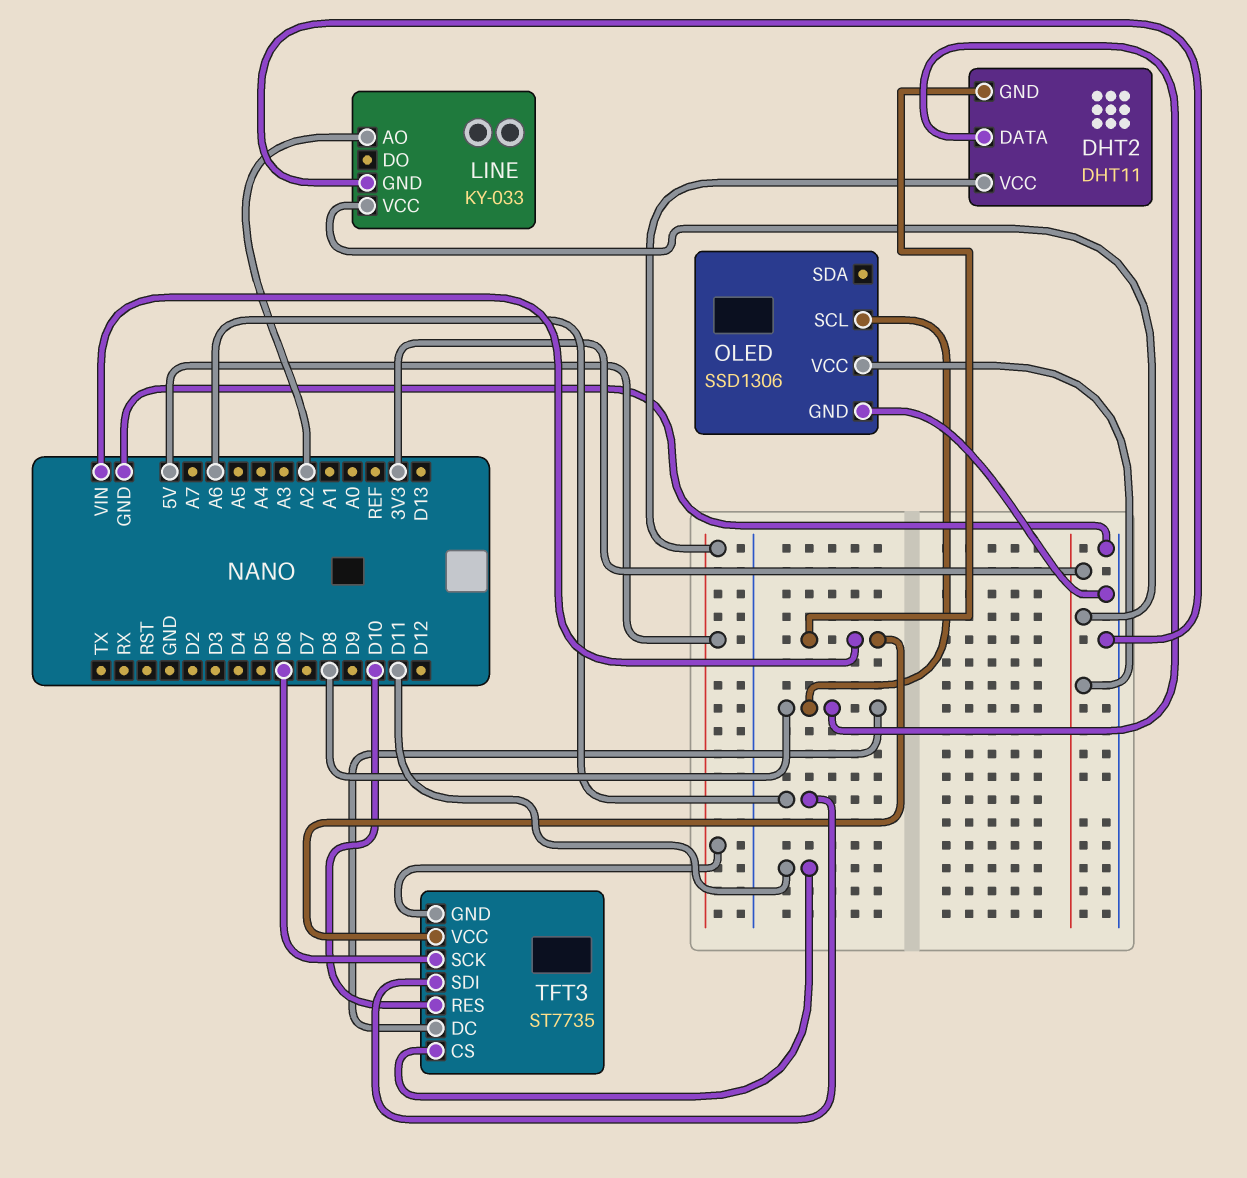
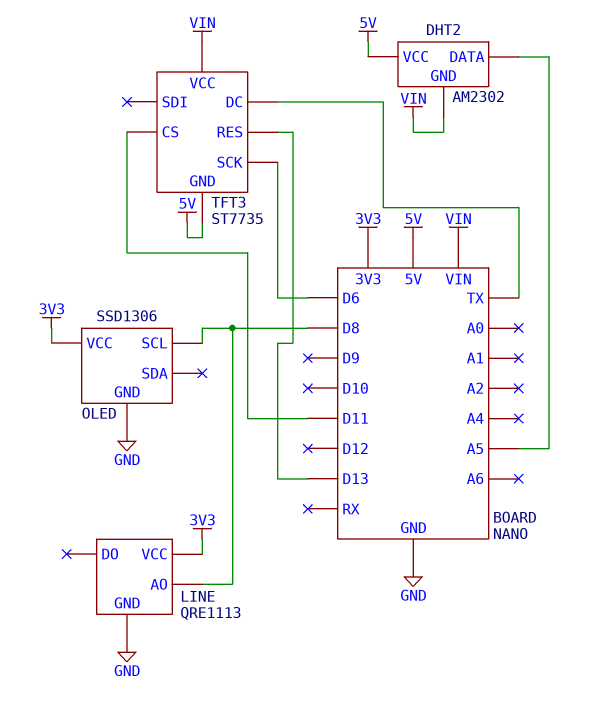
DHT2: DHT11 -> AM2302
DHT2 pin DATA: D8 -> A5
LINE: KY-033 -> QRE1113
LINE pin AO: A2 -> D8
TFT3 pin DC: D8 -> TX
TFT3 pin RES: D10 -> D13
TFT3 pin SDI: A6 -> none

